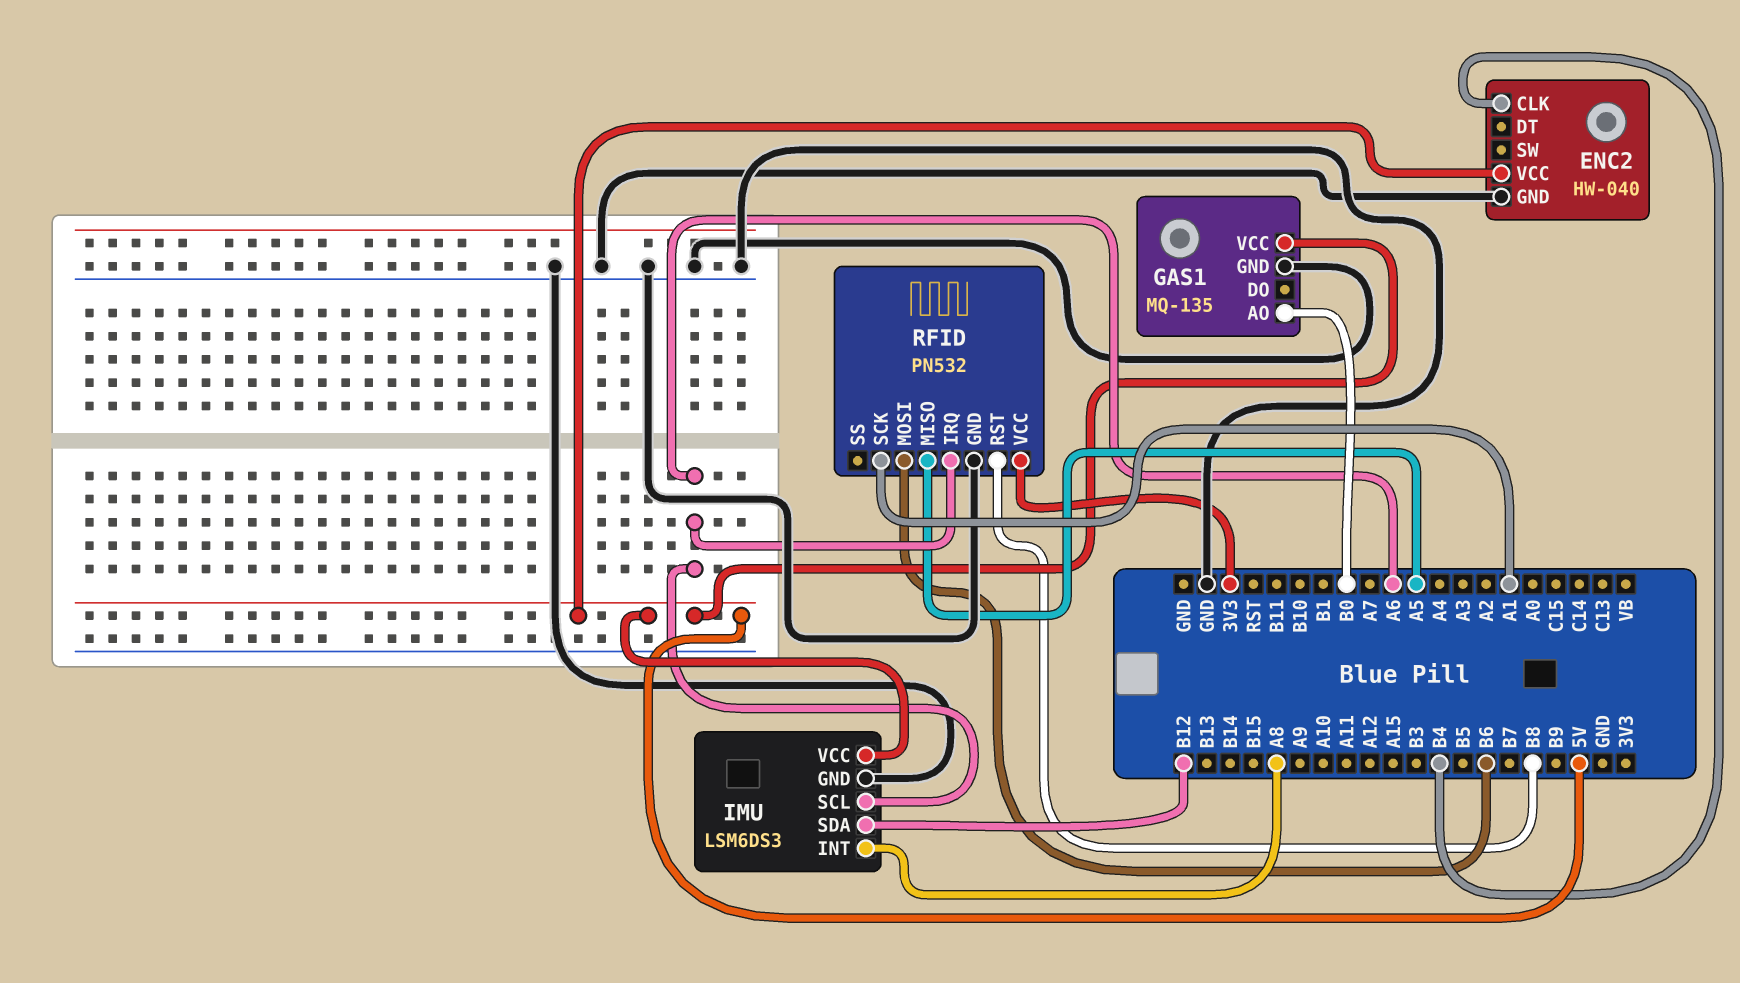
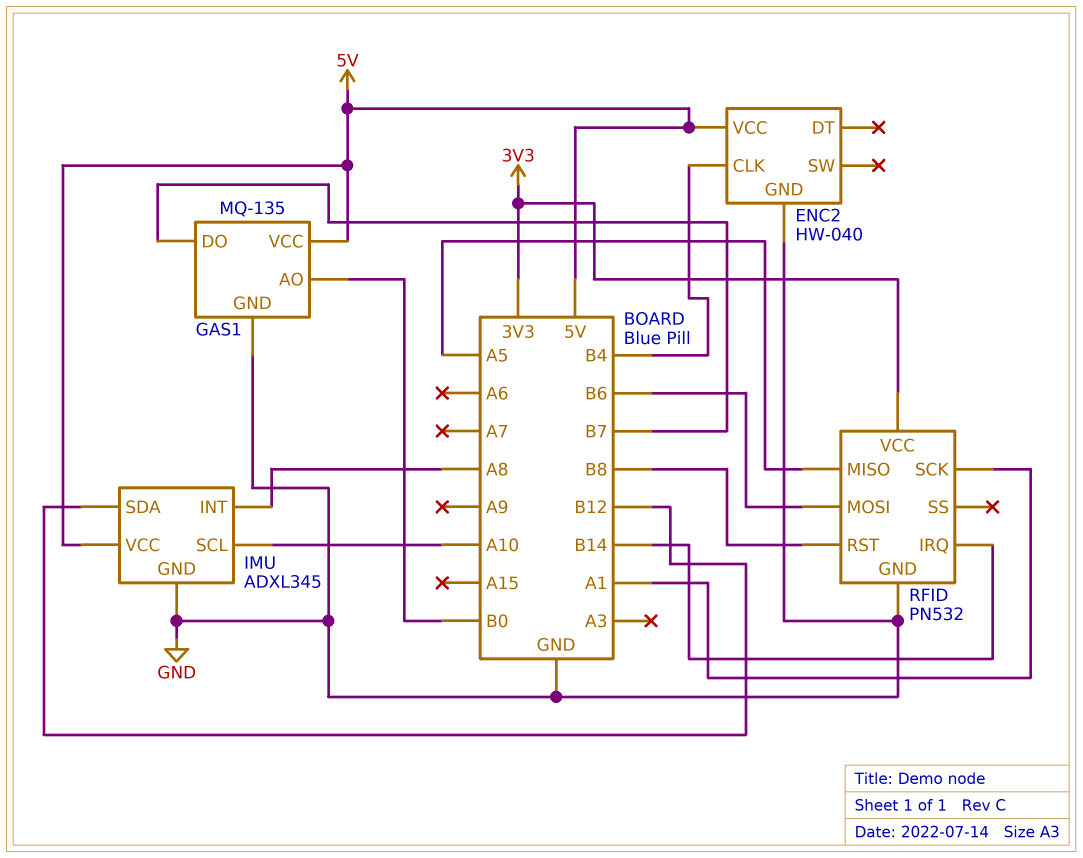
GAS1 pin DO: none -> B7
IMU: LSM6DS3 -> ADXL345
IMU pin SCL: A6 -> A10
RFID pin IRQ: A6 -> B14

